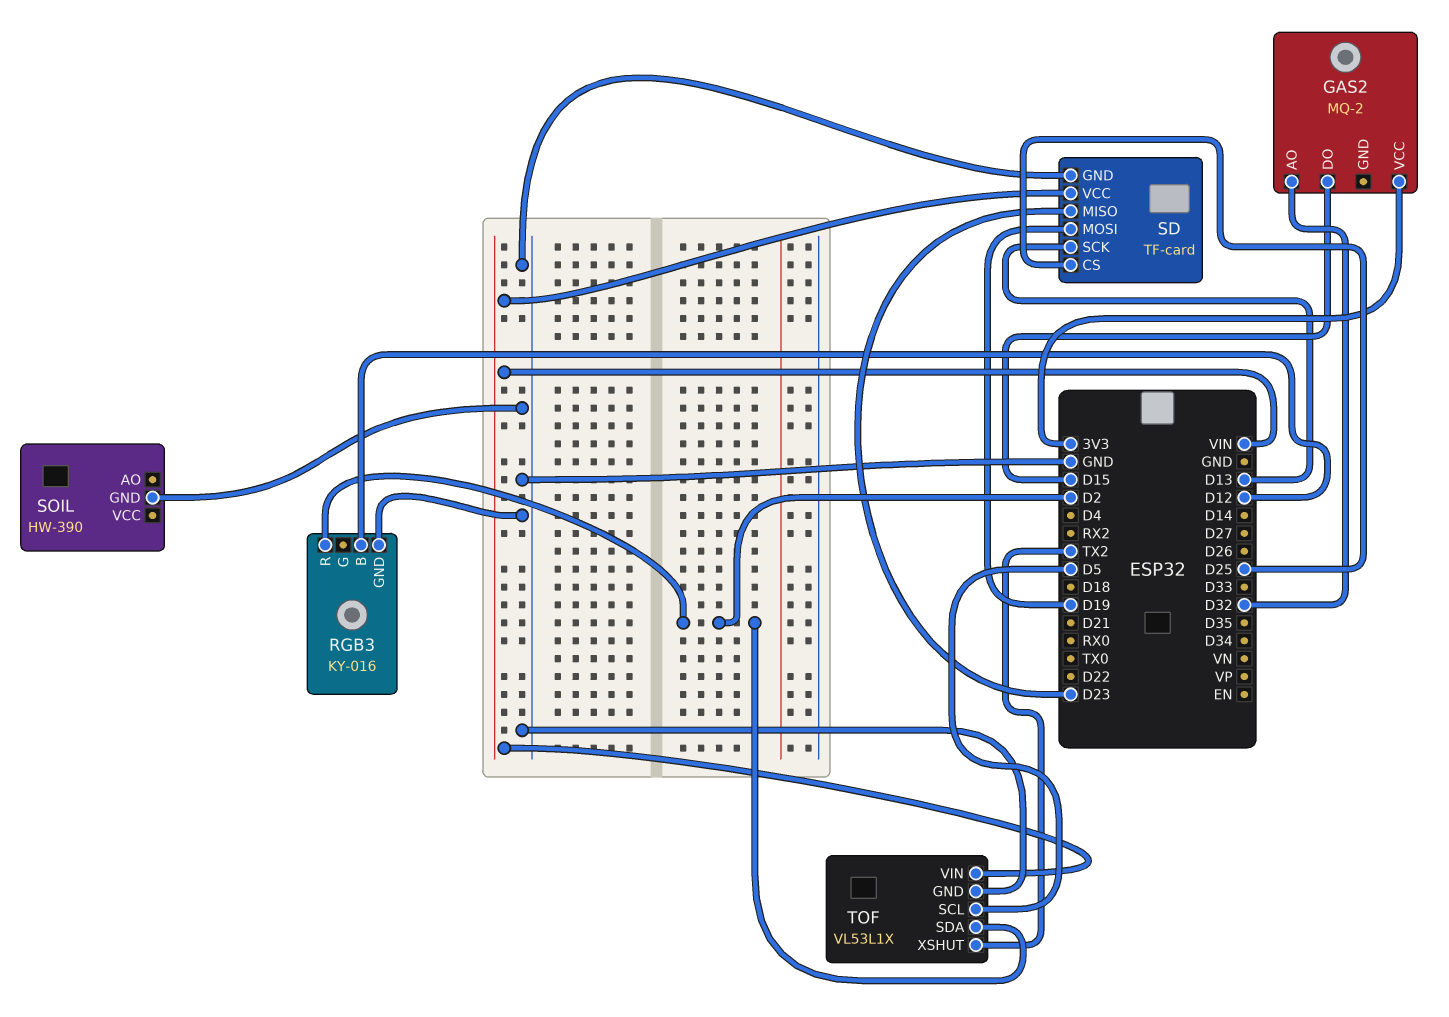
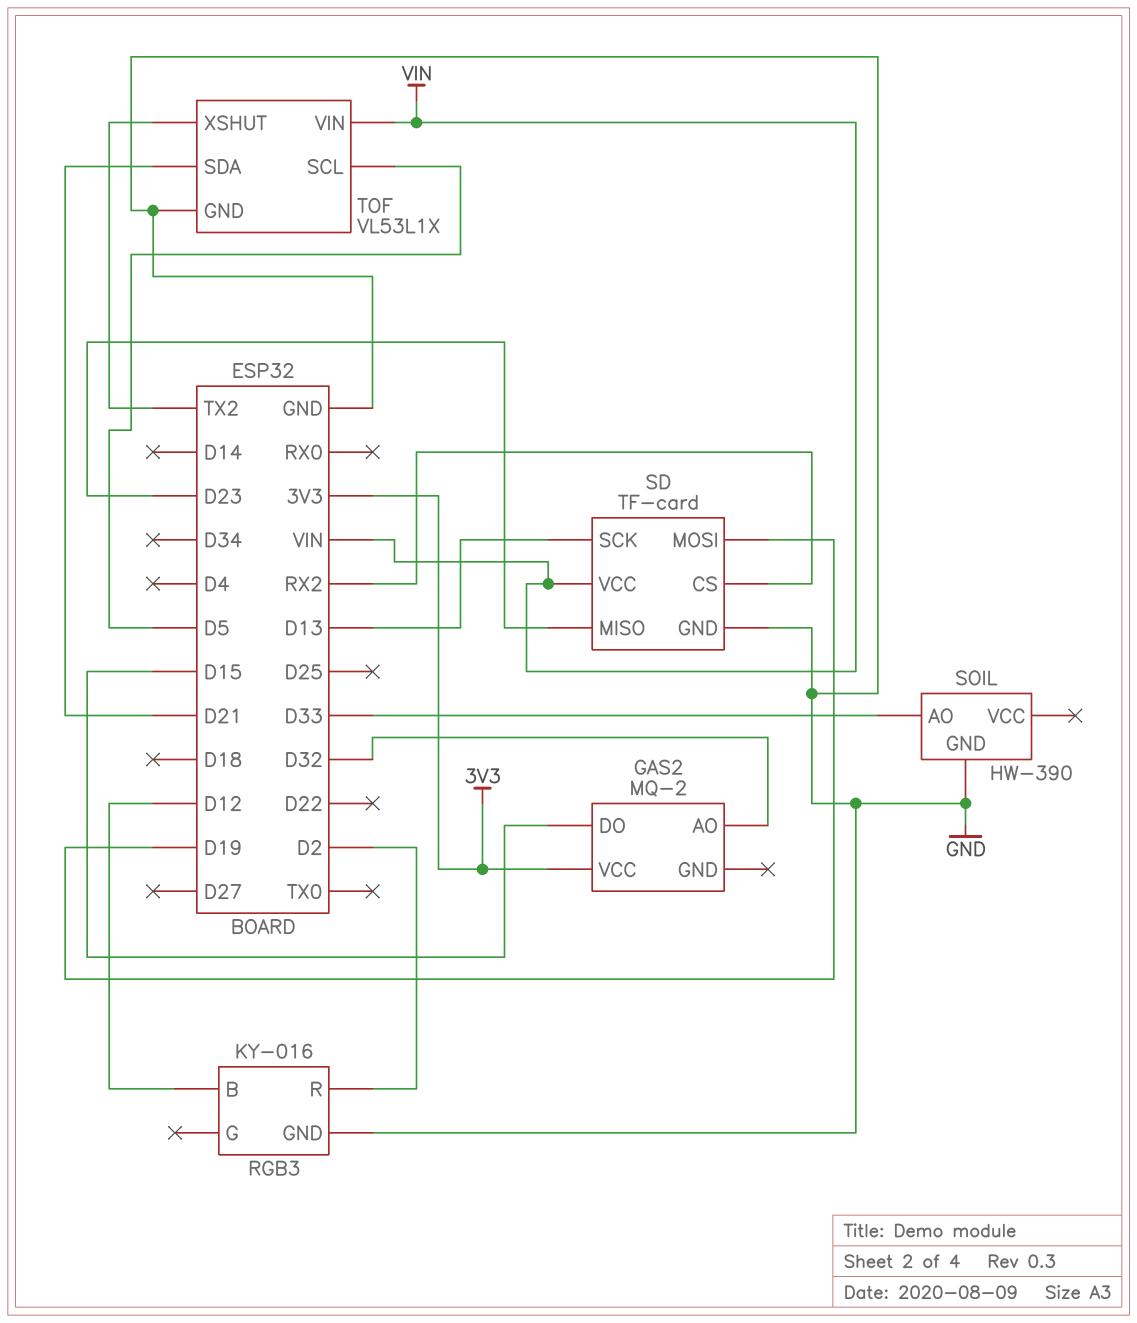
SD pin CS: D25 -> RX2
SOIL pin AO: none -> D33
TOF pin SDA: D2 -> D21

